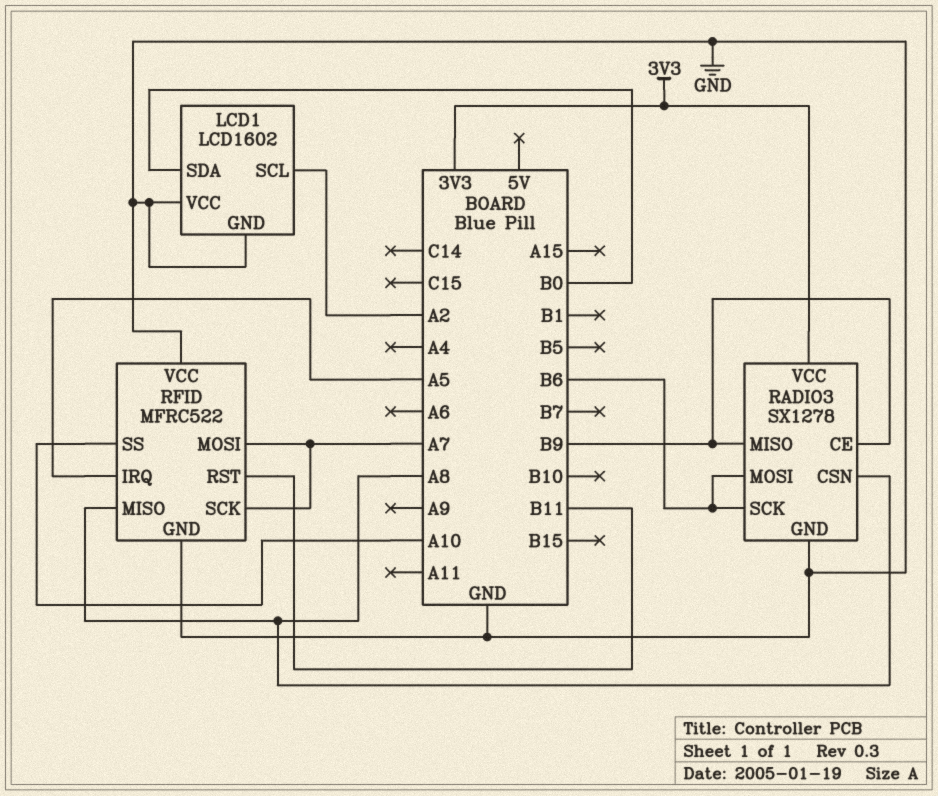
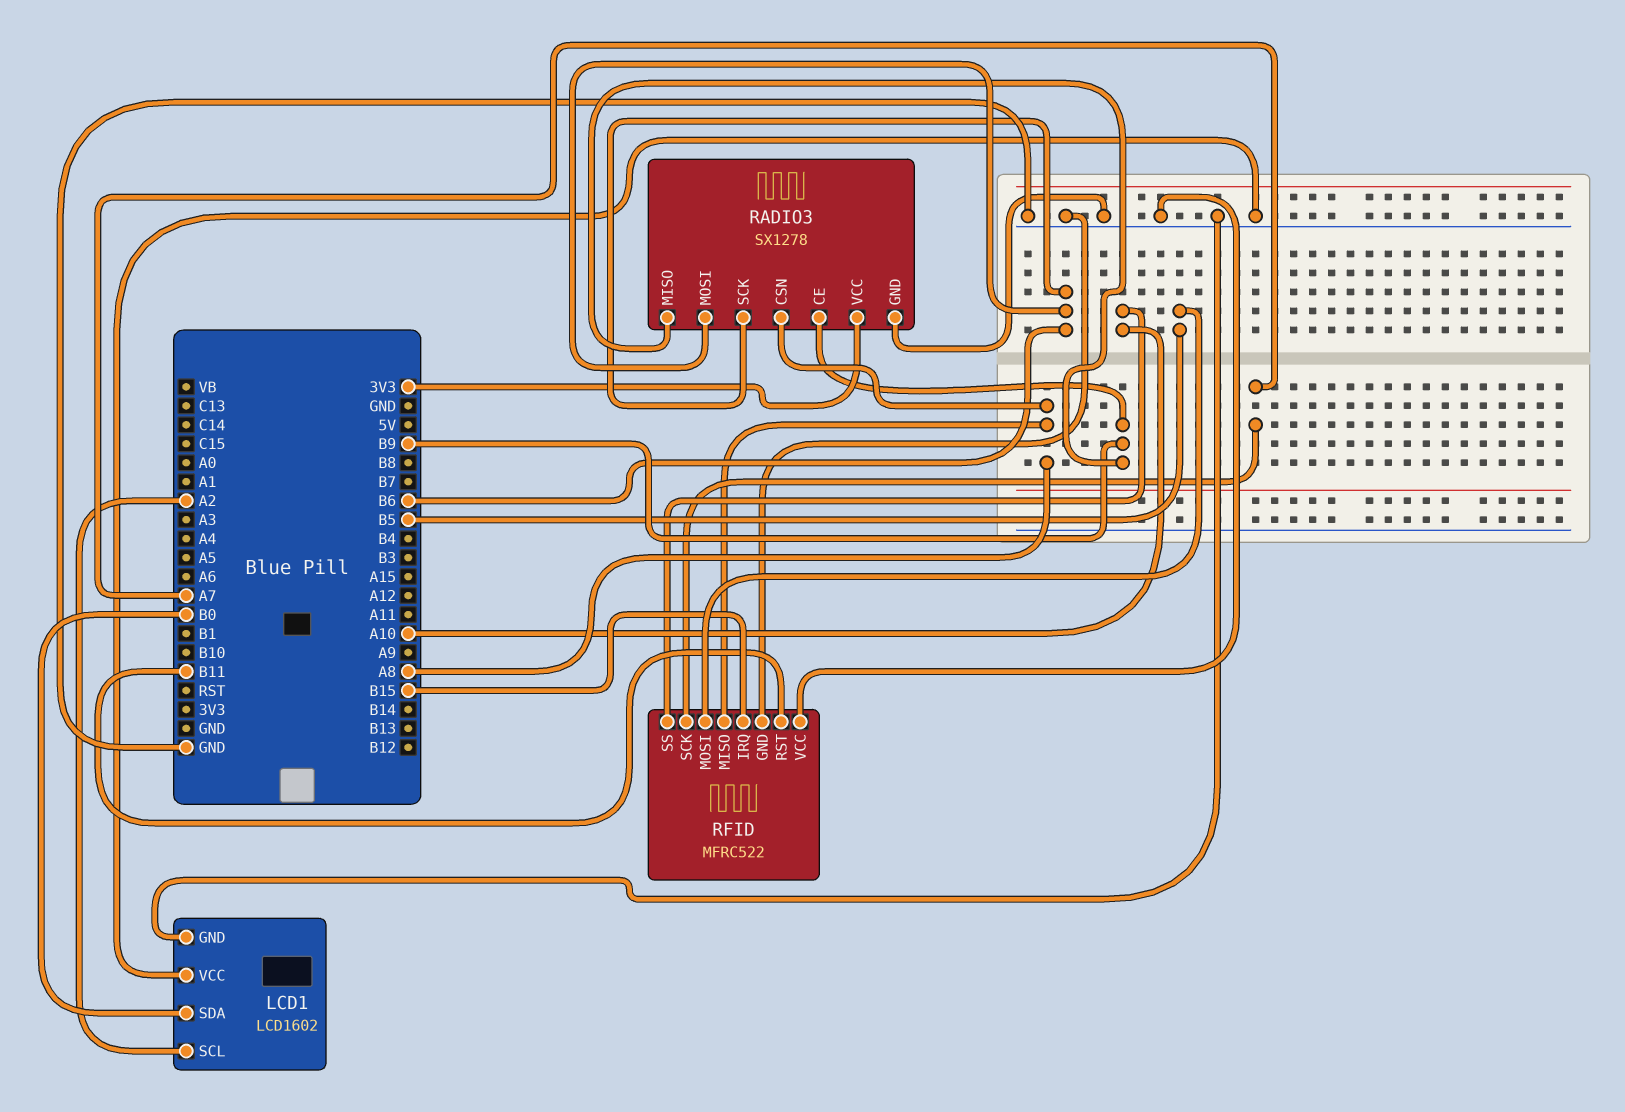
RFID pin IRQ: A5 -> B15
RFID pin MOSI: A7 -> B5

